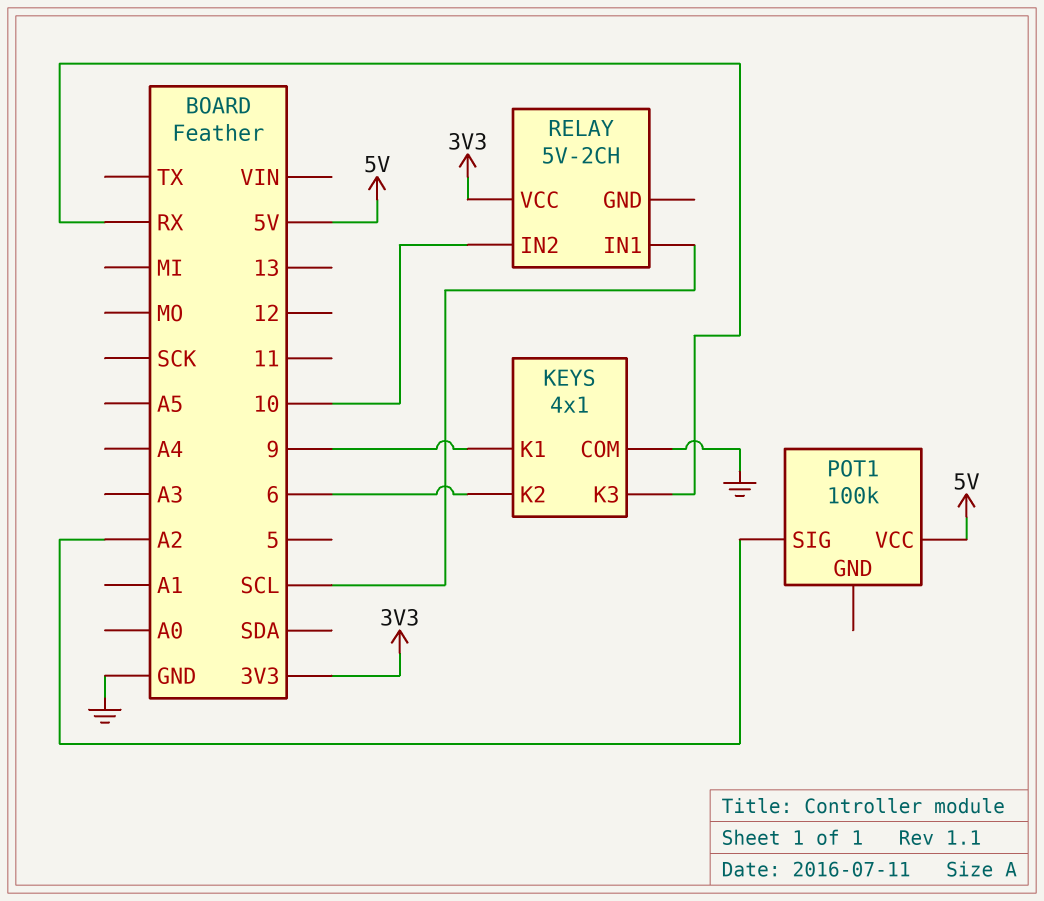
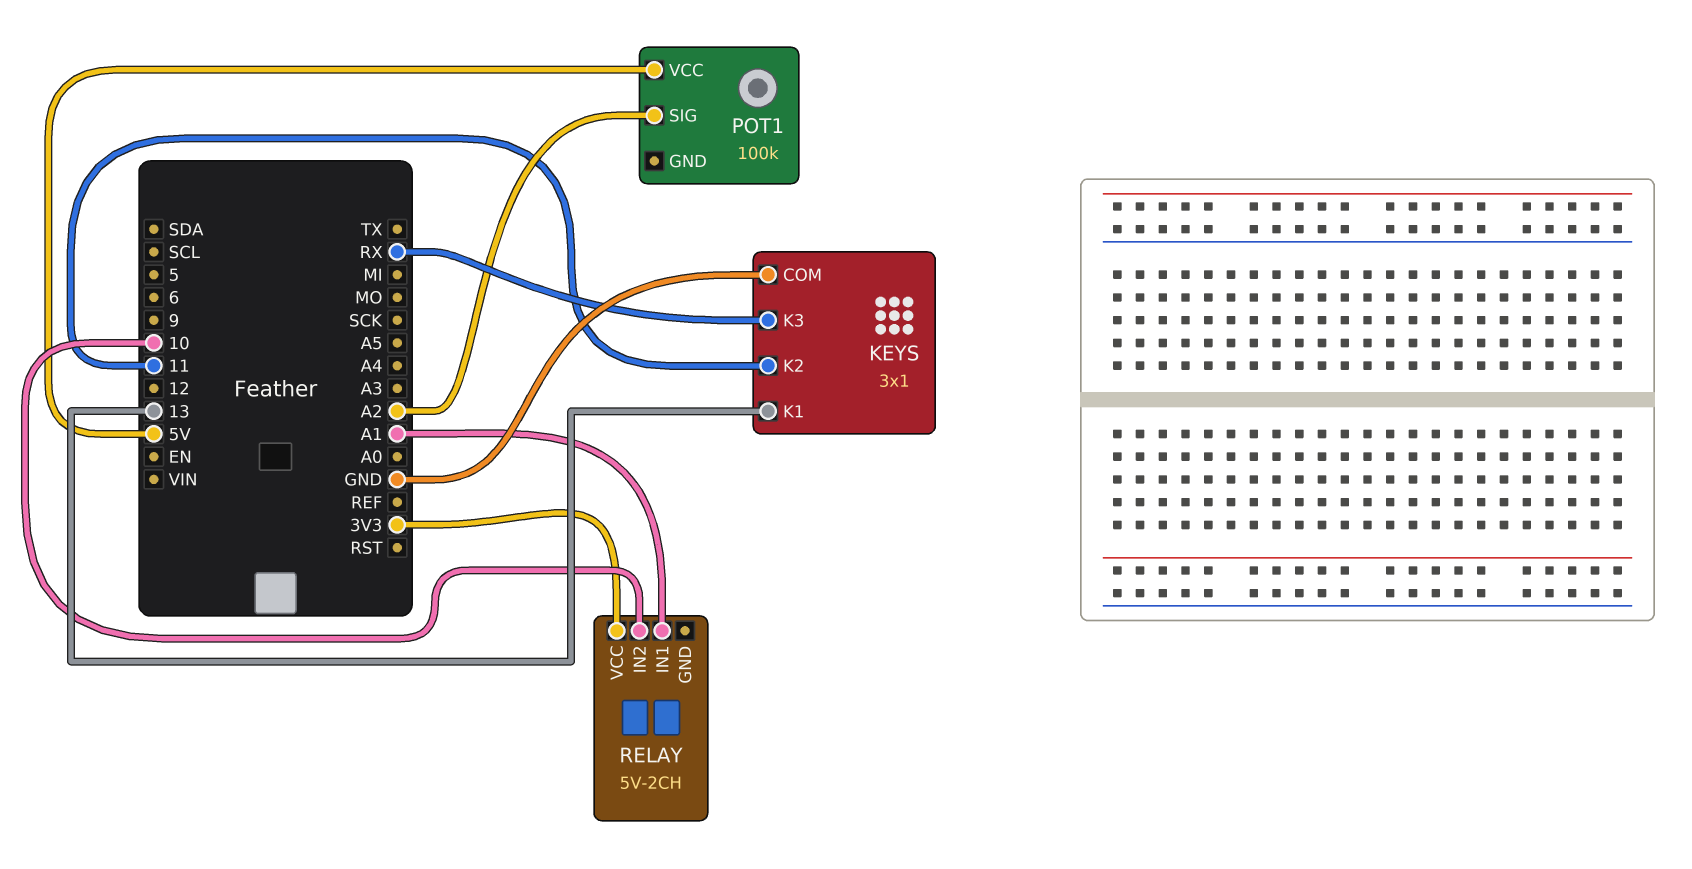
KEYS: 4x1 -> 3x1
KEYS pin K1: 9 -> 13
KEYS pin K2: 6 -> 11
RELAY pin IN1: SCL -> A1

